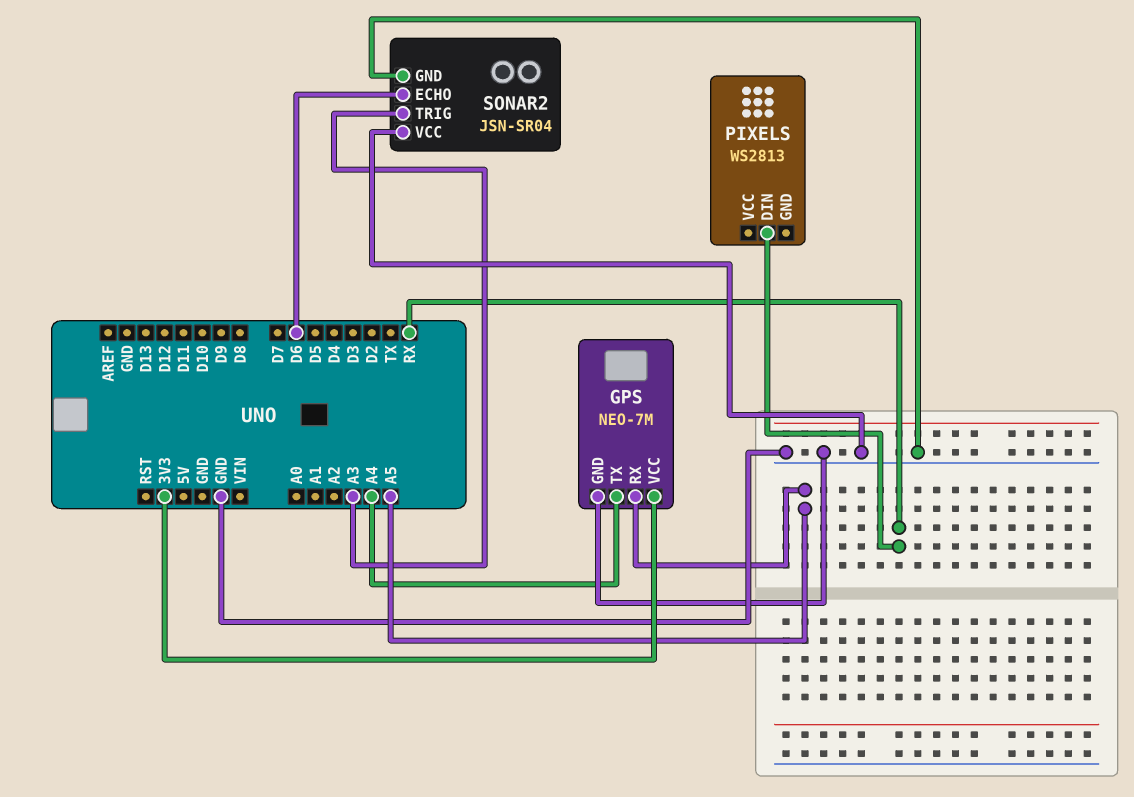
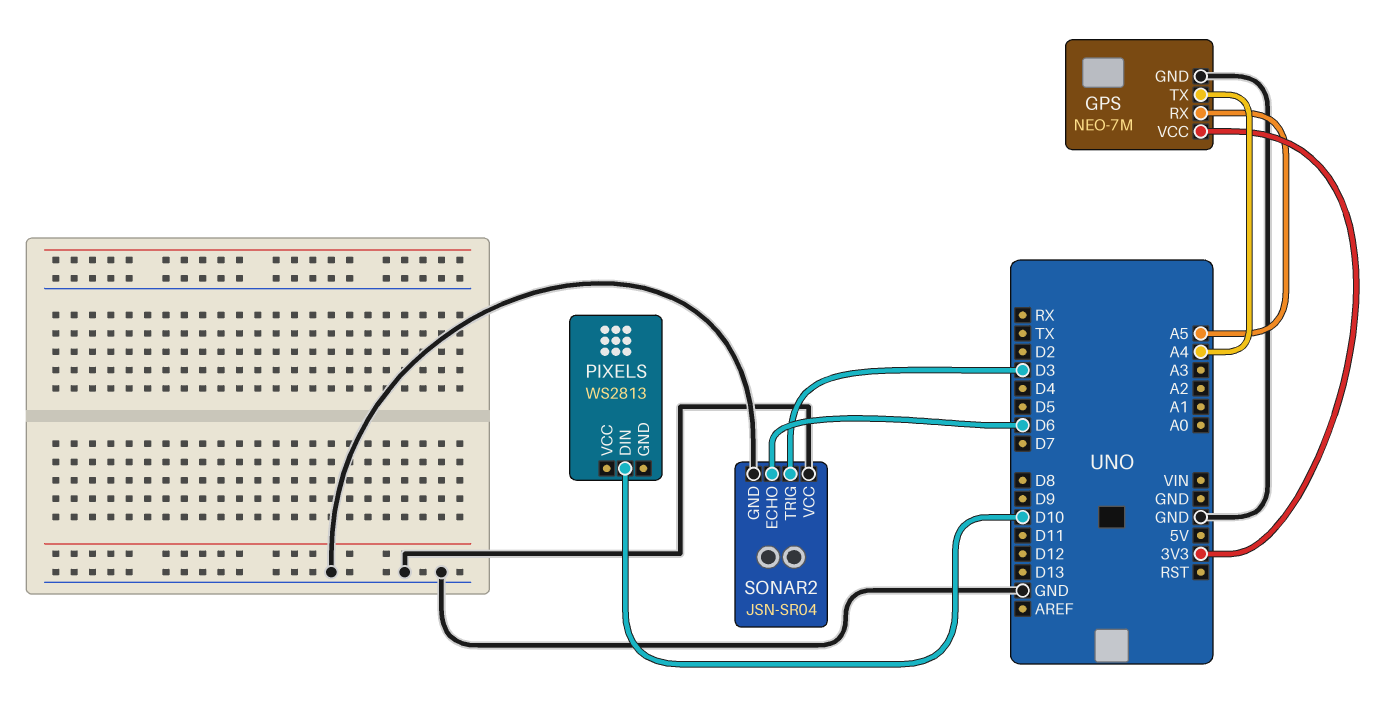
PIXELS pin DIN: RX -> D10
SONAR2 pin TRIG: A3 -> D3

